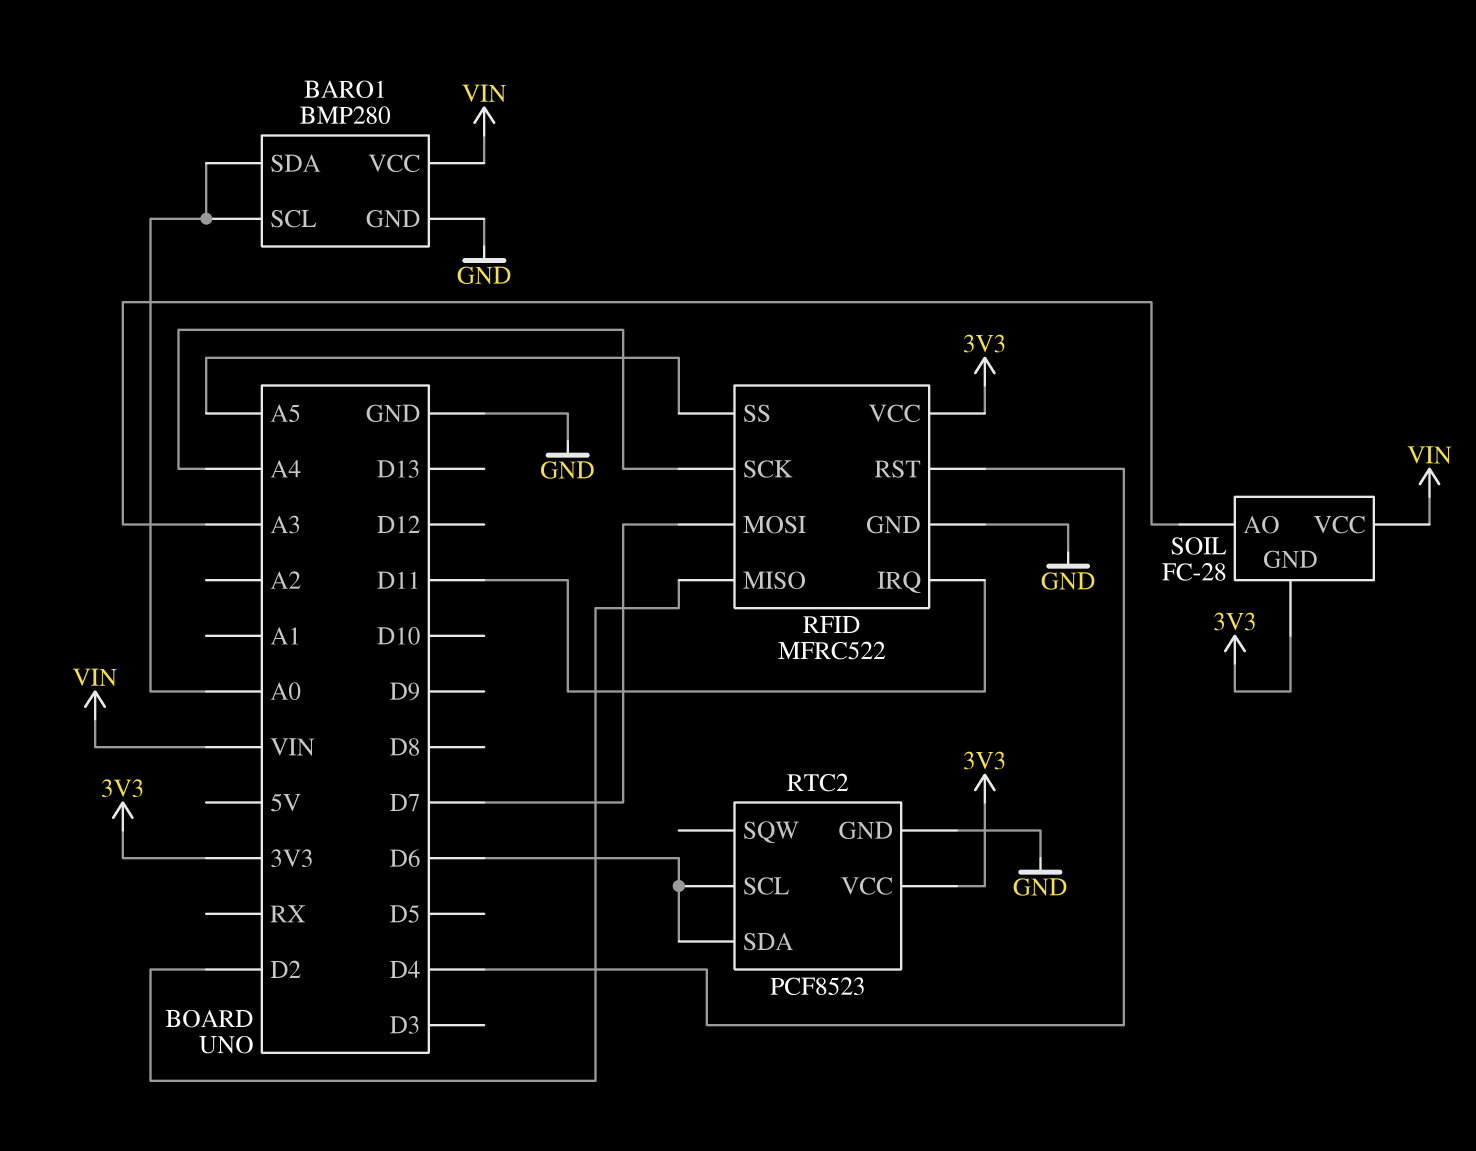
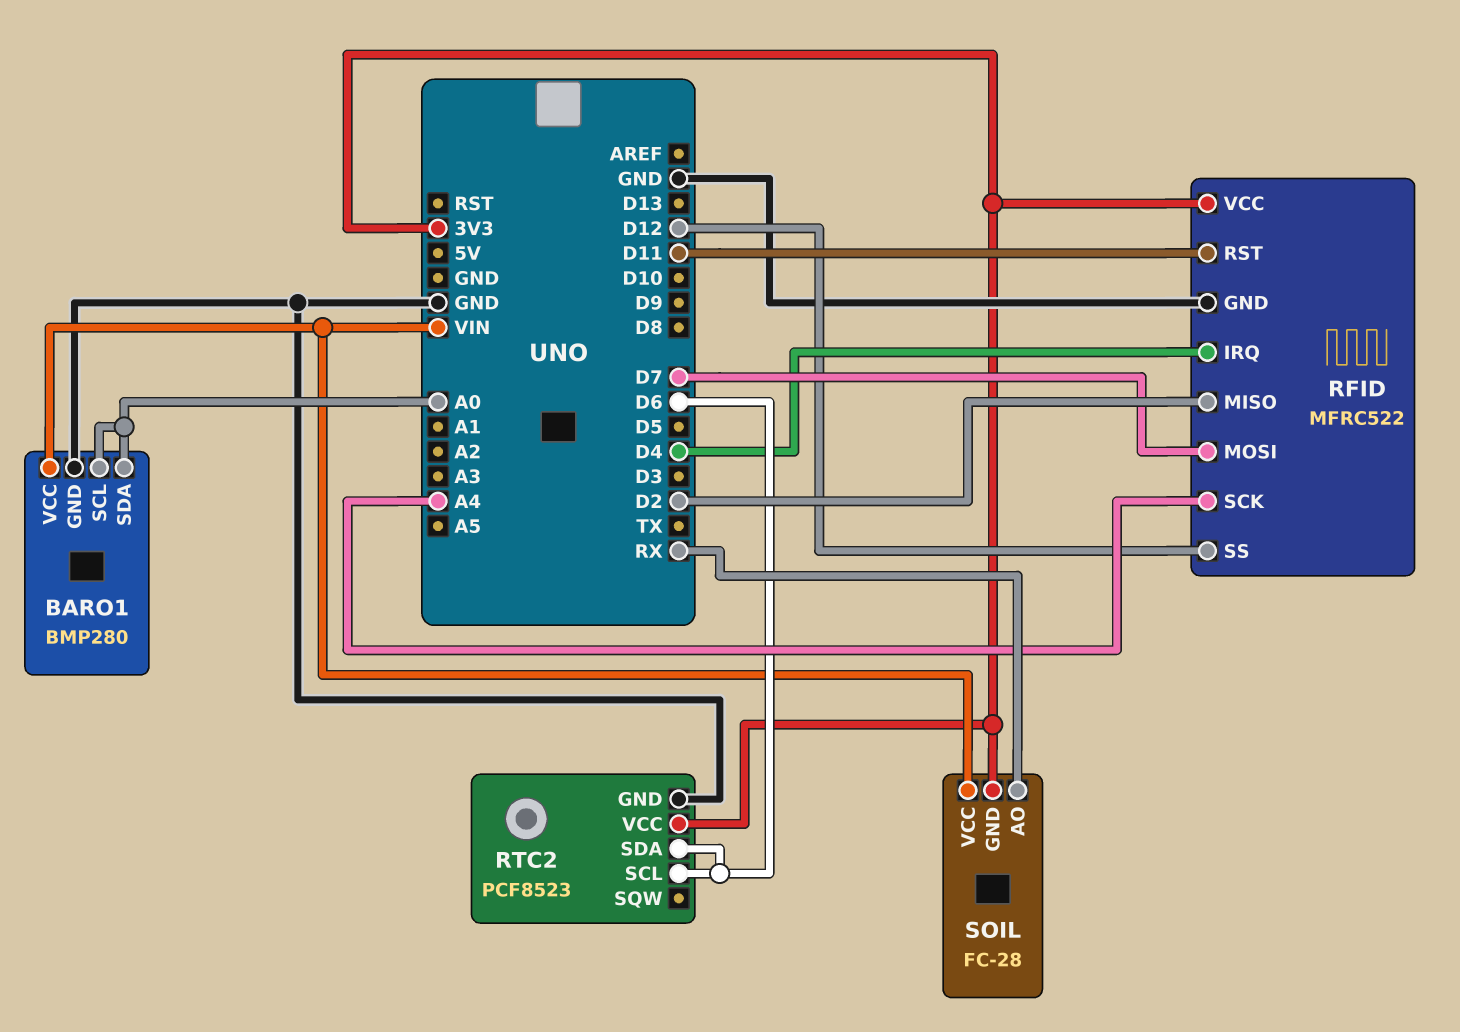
RFID pin IRQ: D11 -> D4
RFID pin RST: D4 -> D11
RFID pin SS: A5 -> D12
SOIL pin AO: A3 -> RX

